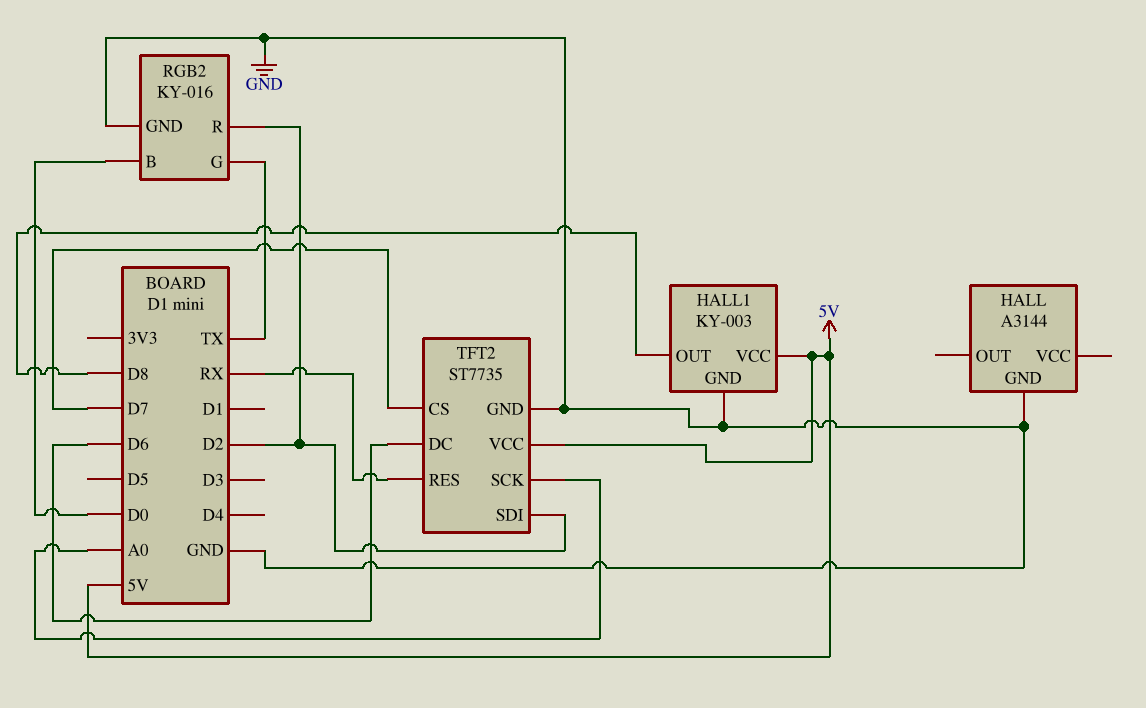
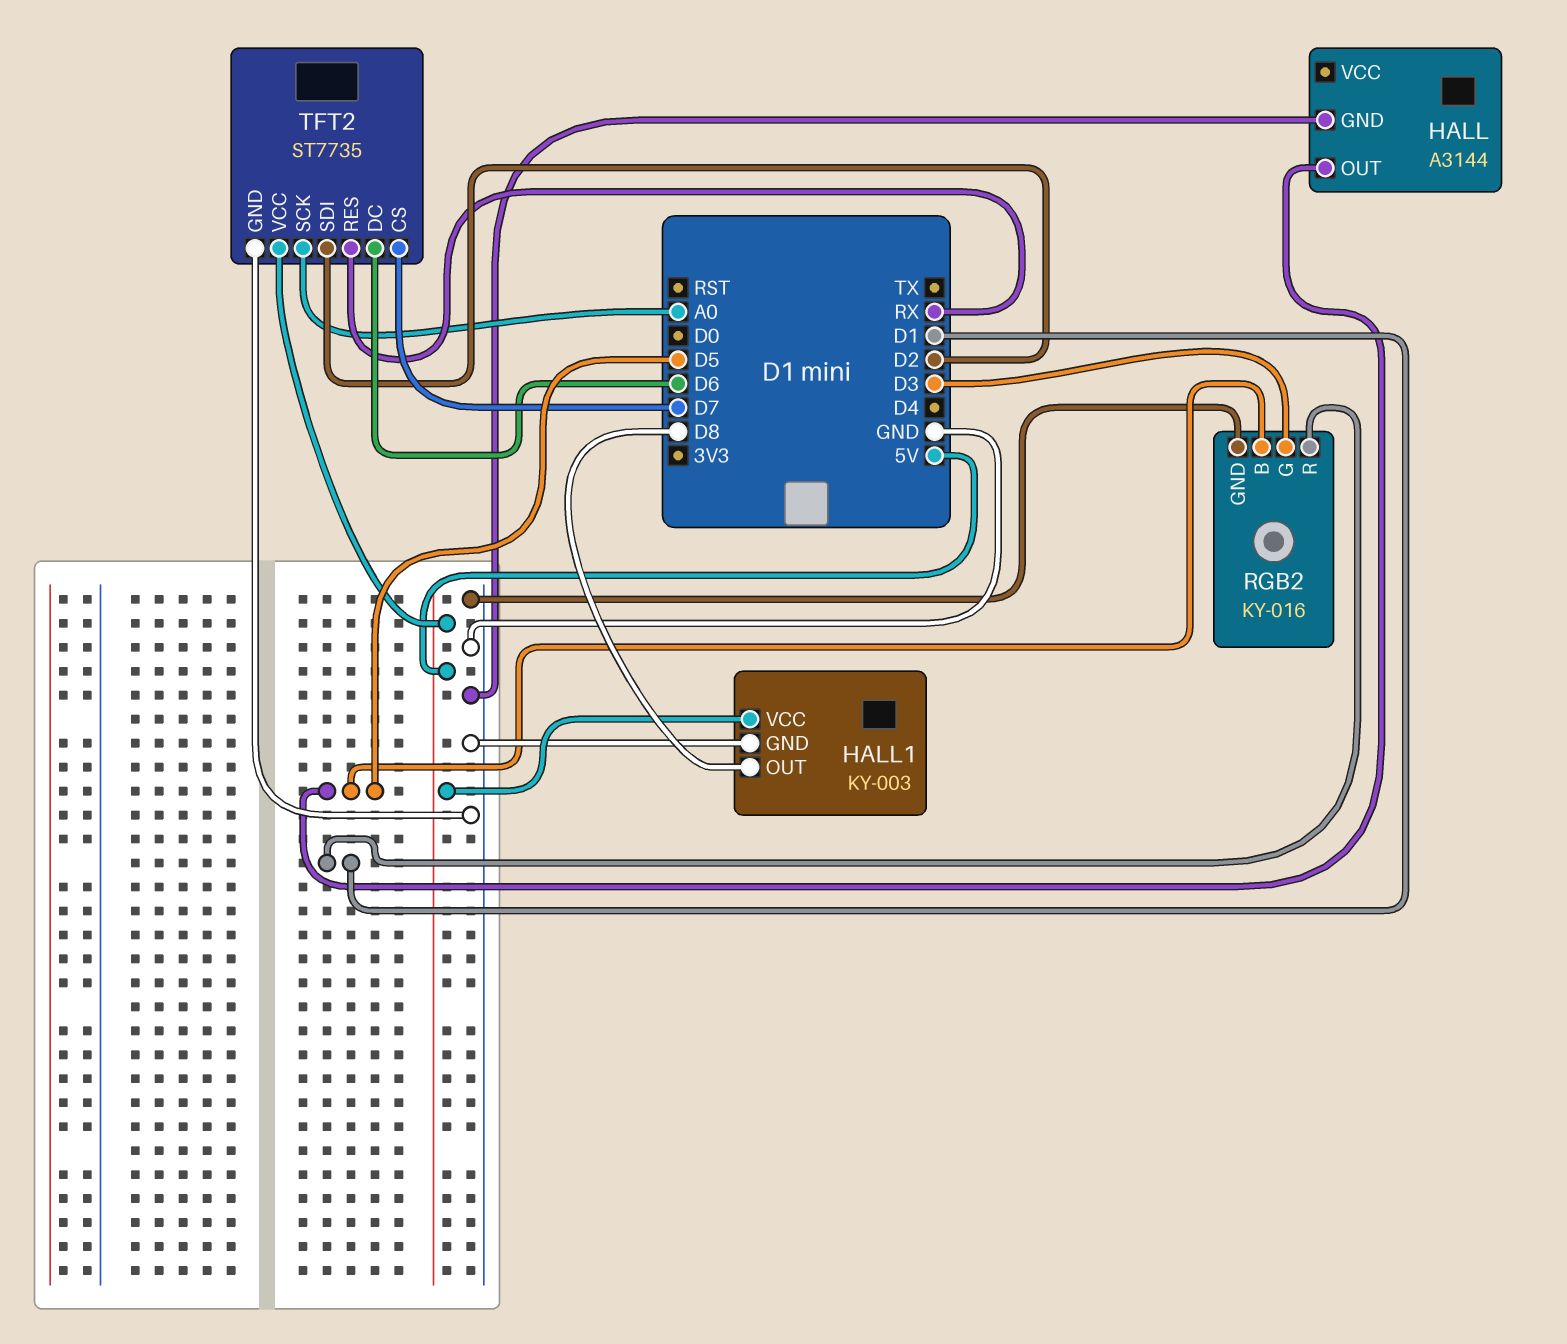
HALL pin OUT: none -> D5
RGB2 pin B: D0 -> D5
RGB2 pin G: TX -> D3
RGB2 pin R: D2 -> D1

